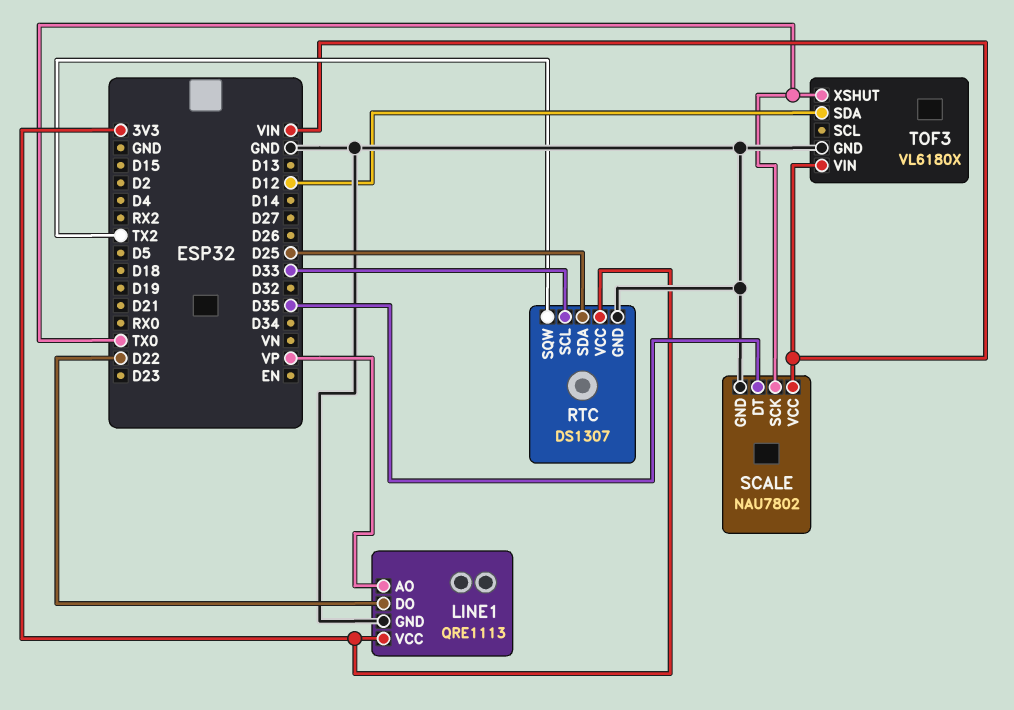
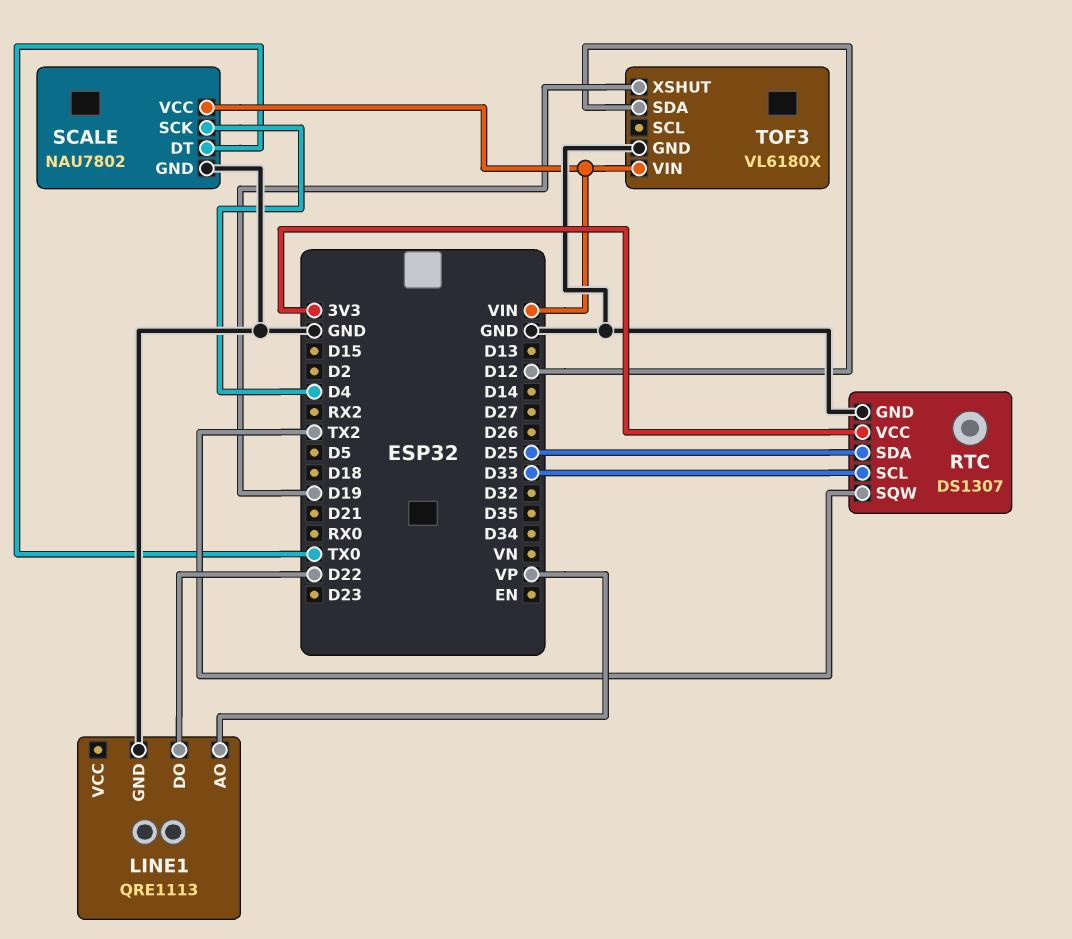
LINE1 pin VCC: 3V3 -> none
SCALE pin DT: D35 -> TX0
SCALE pin SCK: TX0 -> D4
TOF3 pin XSHUT: TX0 -> D19

